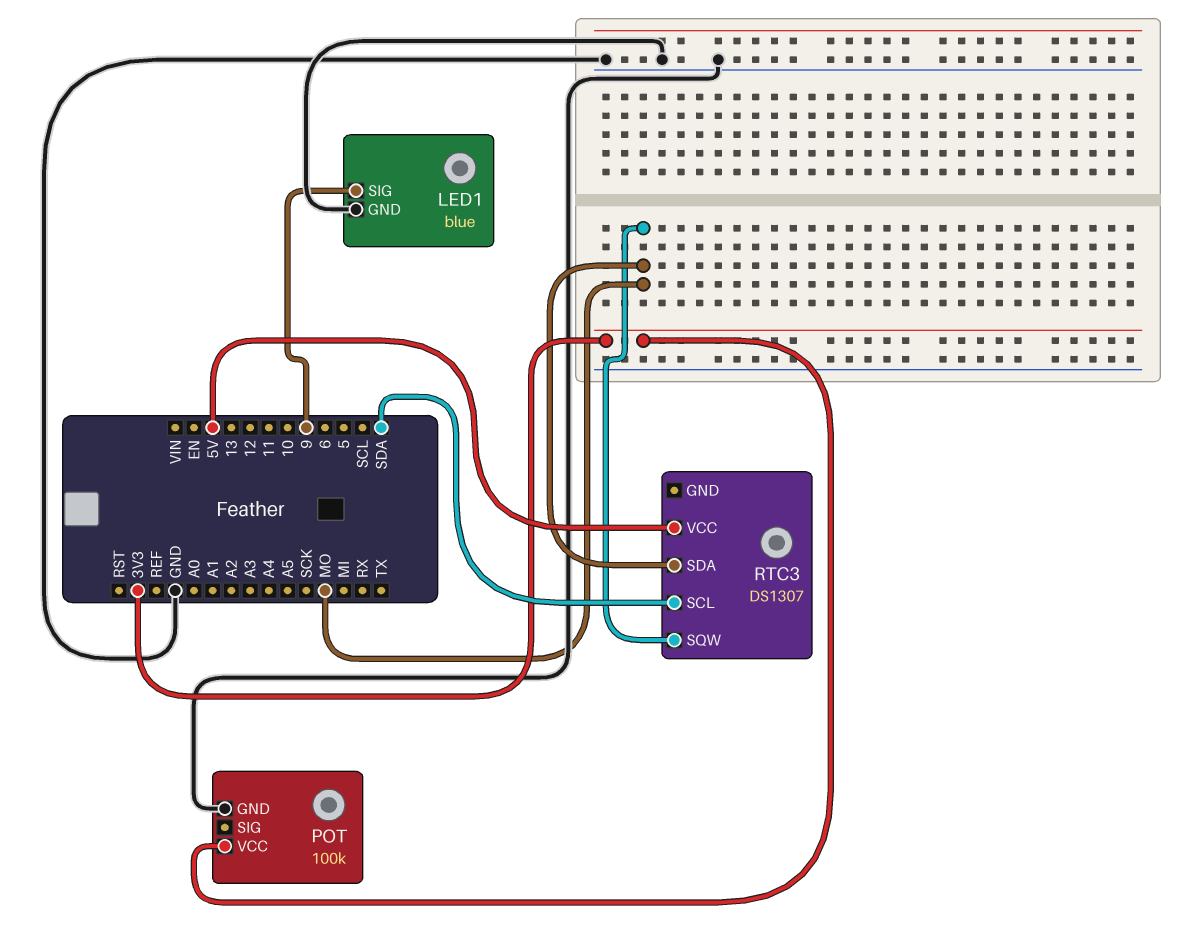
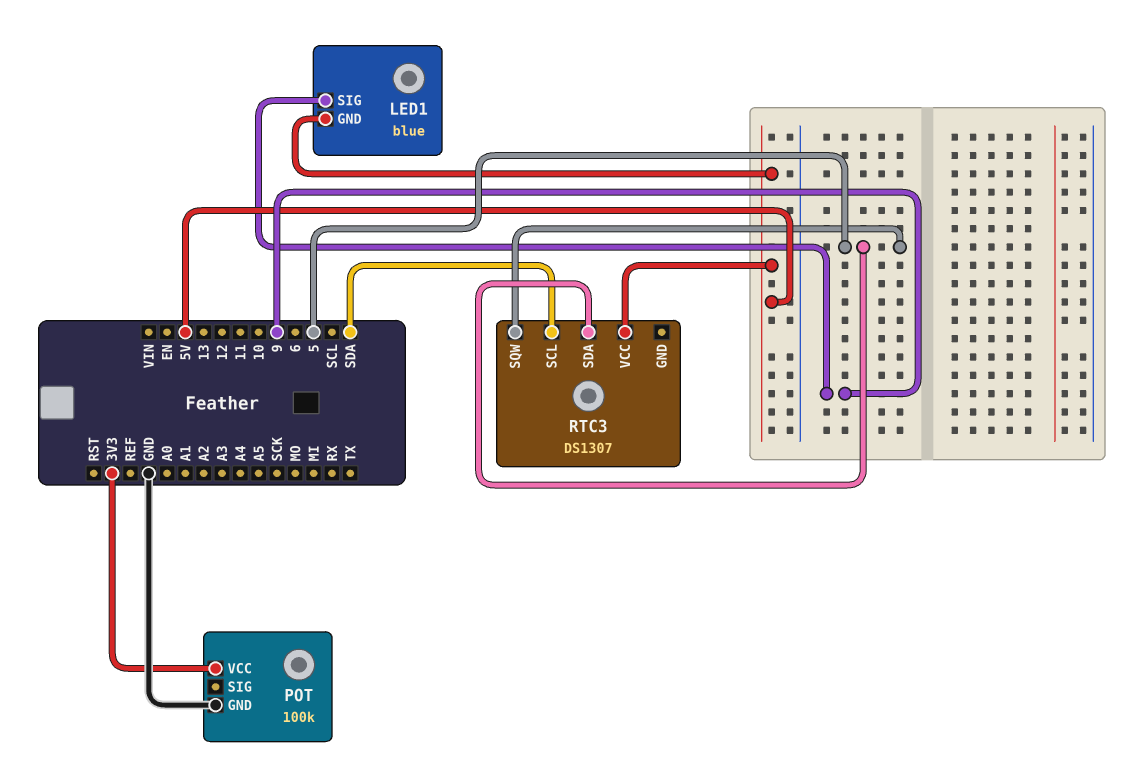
LED1 pin GND: GND -> 5V
RTC3 pin SDA: MO -> 5
RTC3 pin SQW: MO -> 5

